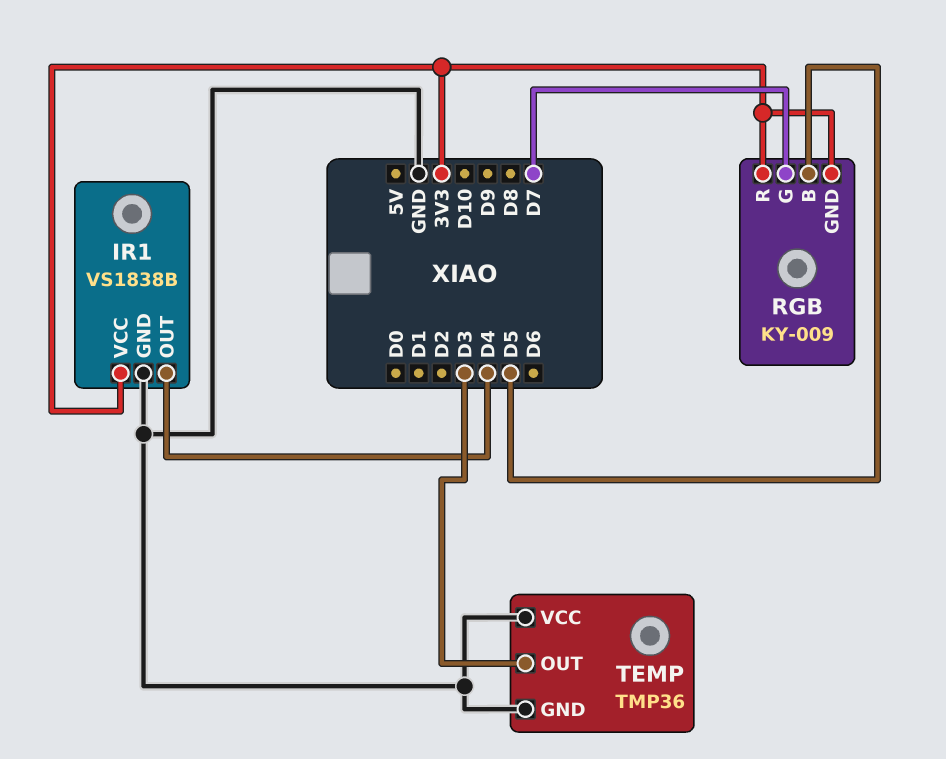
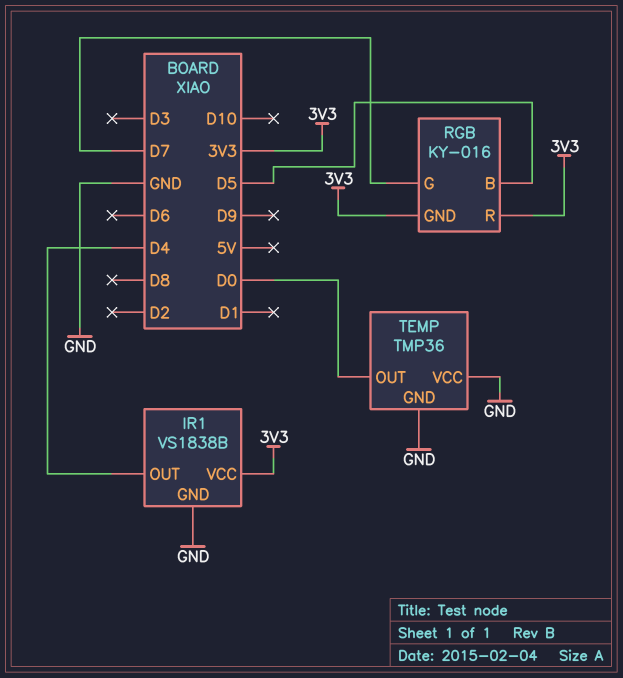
RGB: KY-009 -> KY-016
TEMP pin OUT: D3 -> D0

